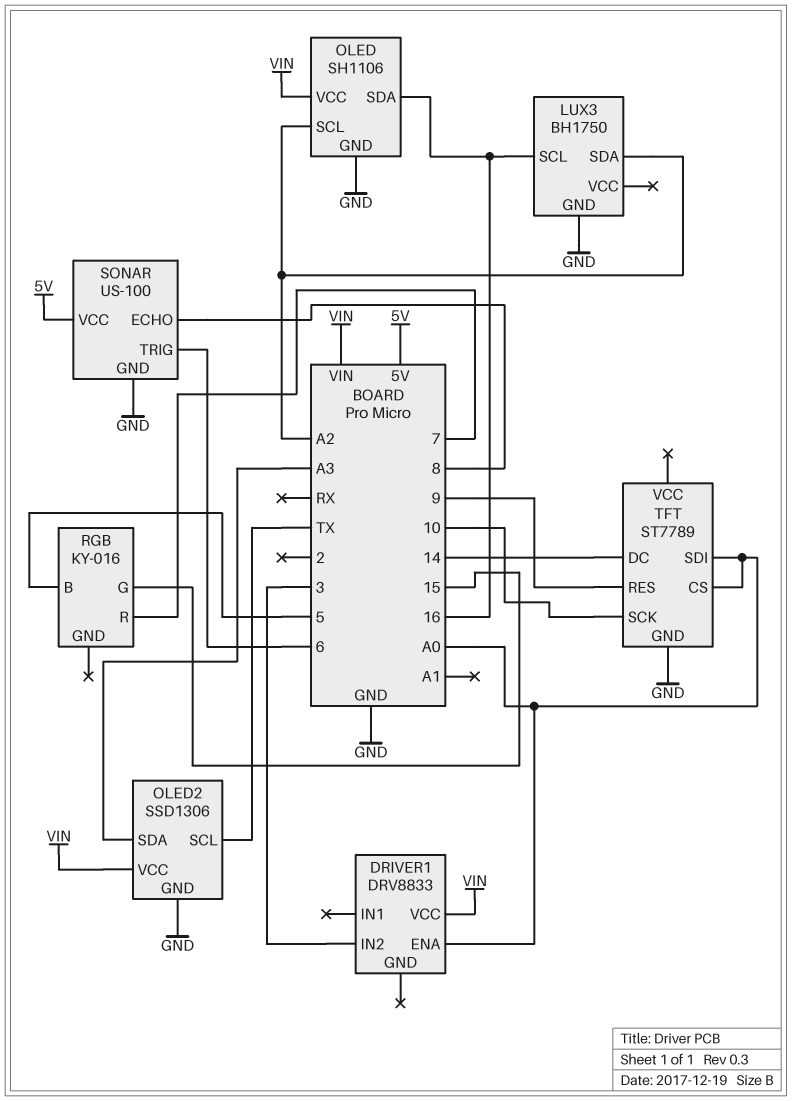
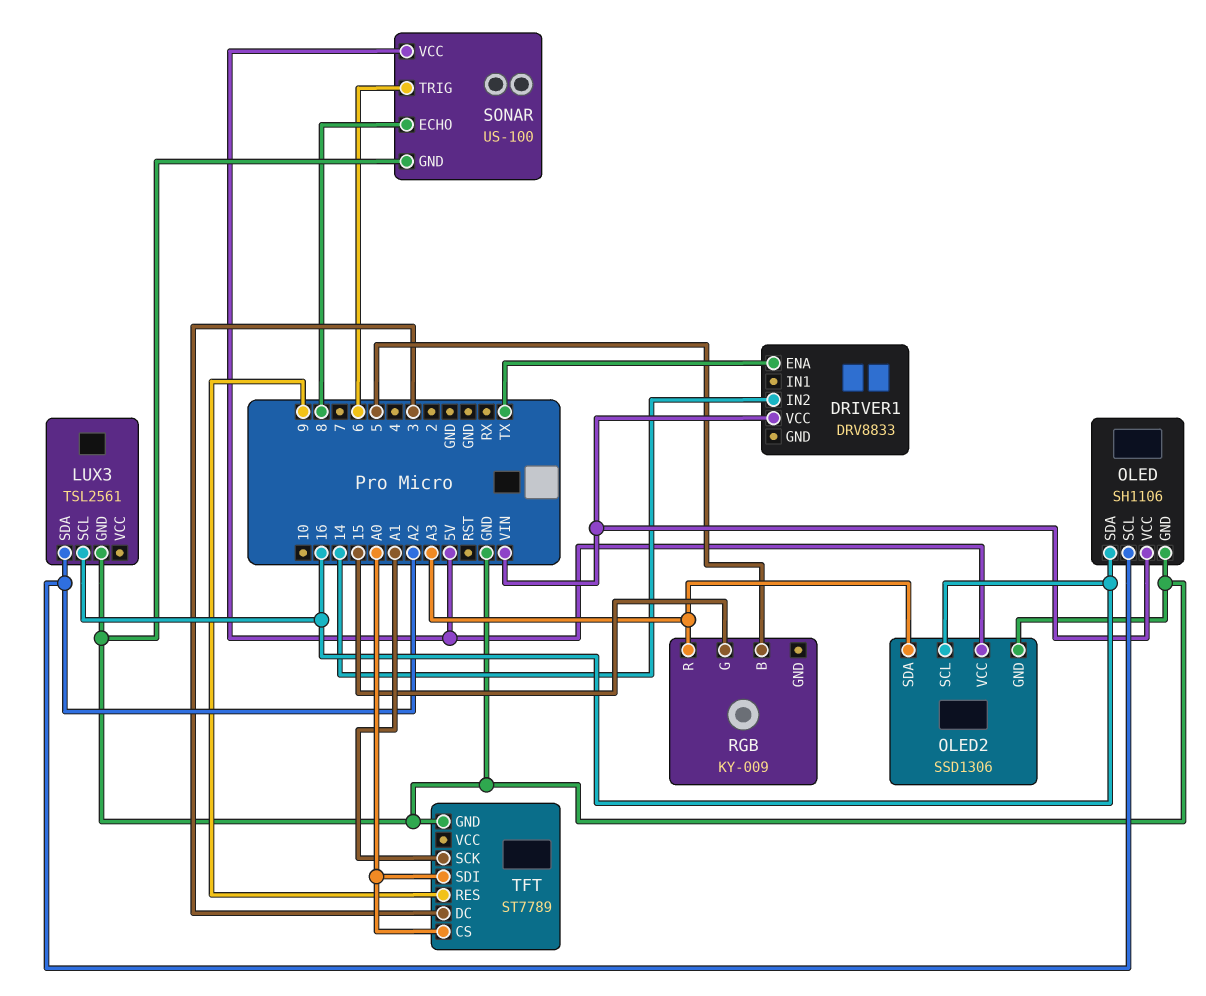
DRIVER1 pin ENA: A0 -> TX
DRIVER1 pin IN2: 3 -> 14
LUX3: BH1750 -> TSL2561
OLED2 pin SCL: TX -> 16
OLED2 pin VCC: VIN -> 5V
RGB: KY-016 -> KY-009
RGB pin R: 7 -> A3
TFT pin DC: 14 -> 3
TFT pin SCK: 10 -> A1

